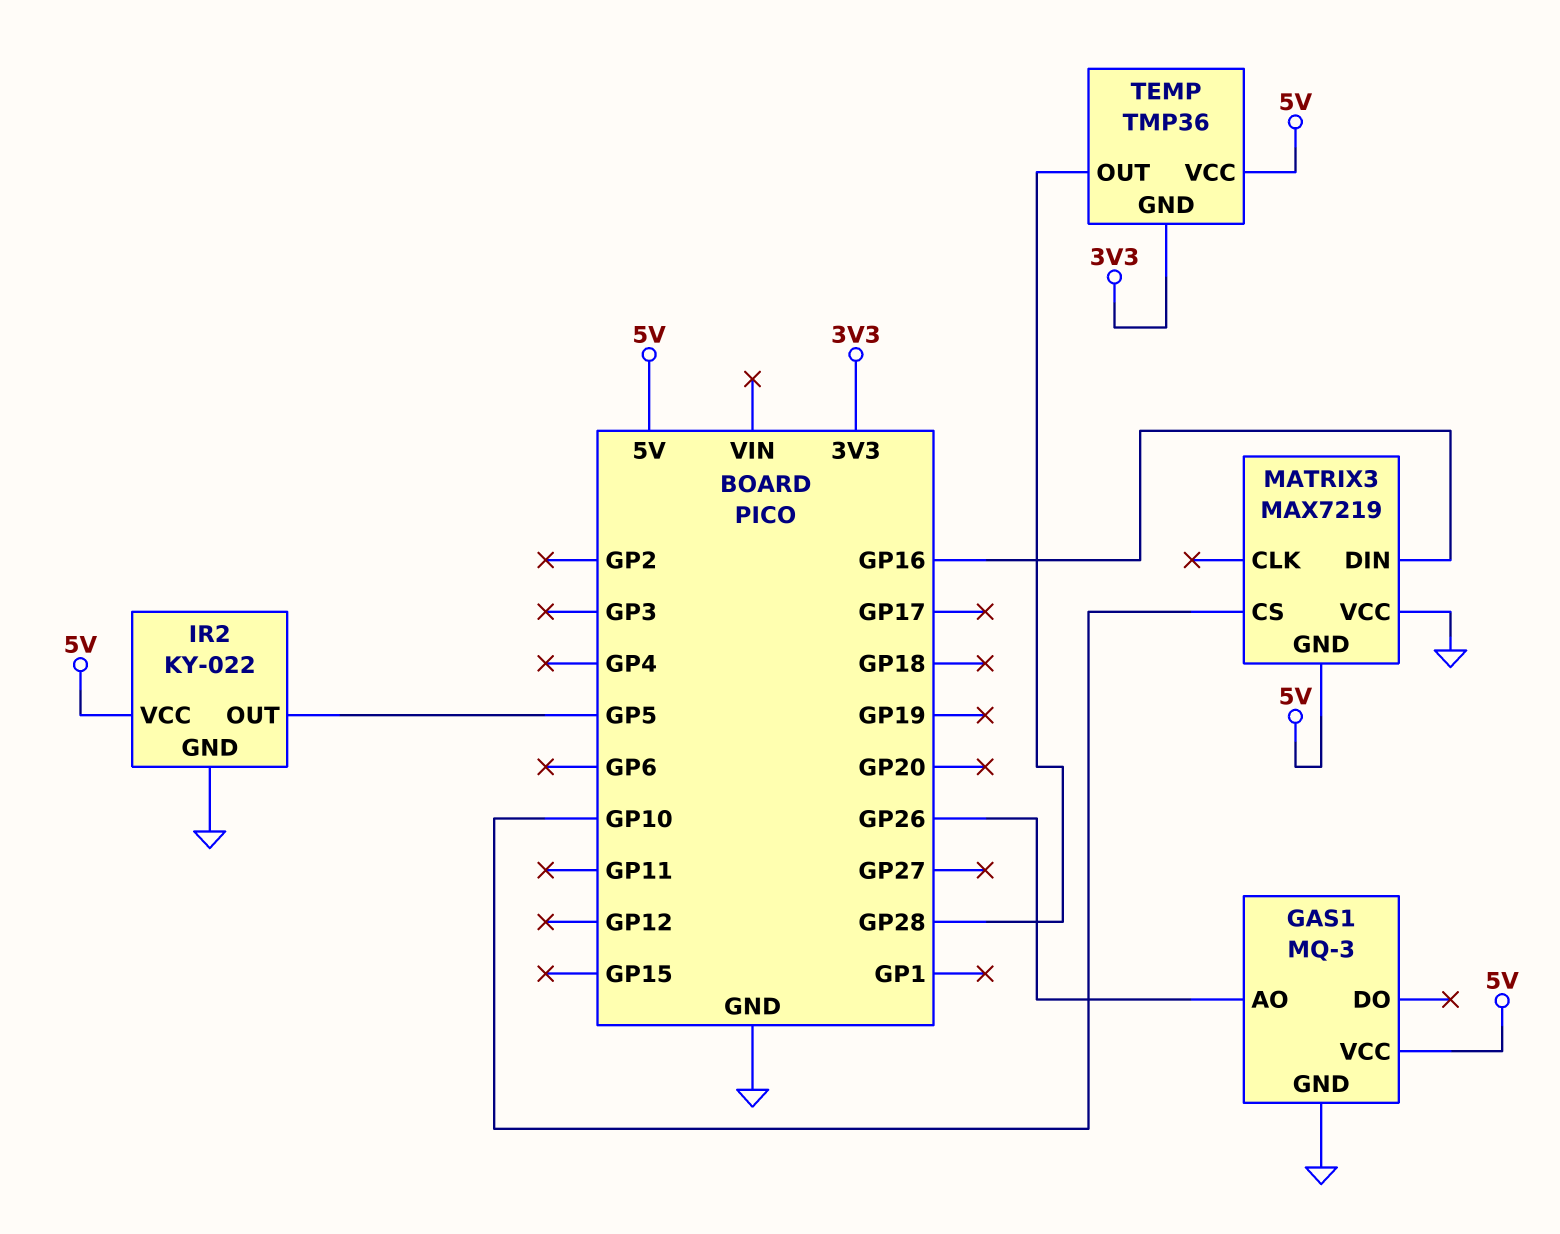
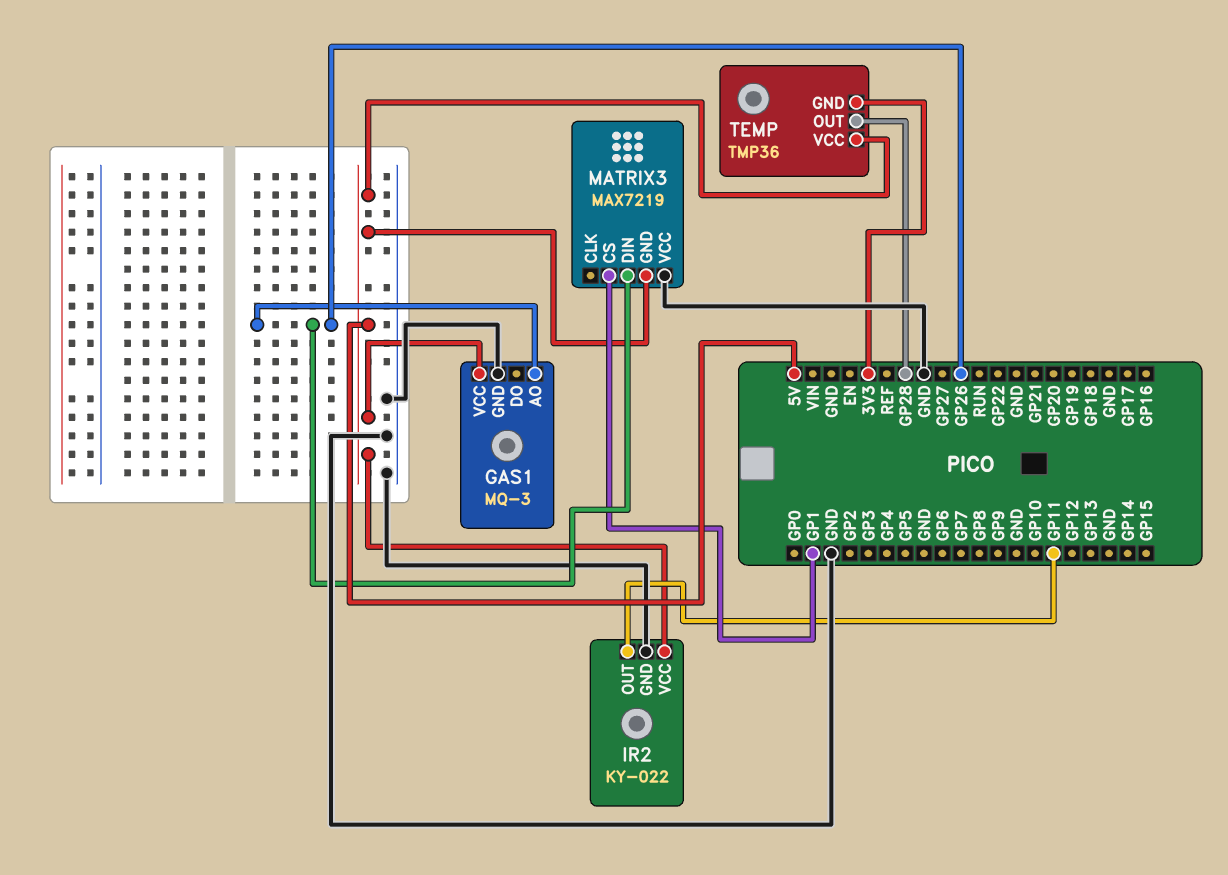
IR2 pin OUT: GP5 -> GP11
MATRIX3 pin CS: GP10 -> GP1
MATRIX3 pin DIN: GP16 -> GP26

